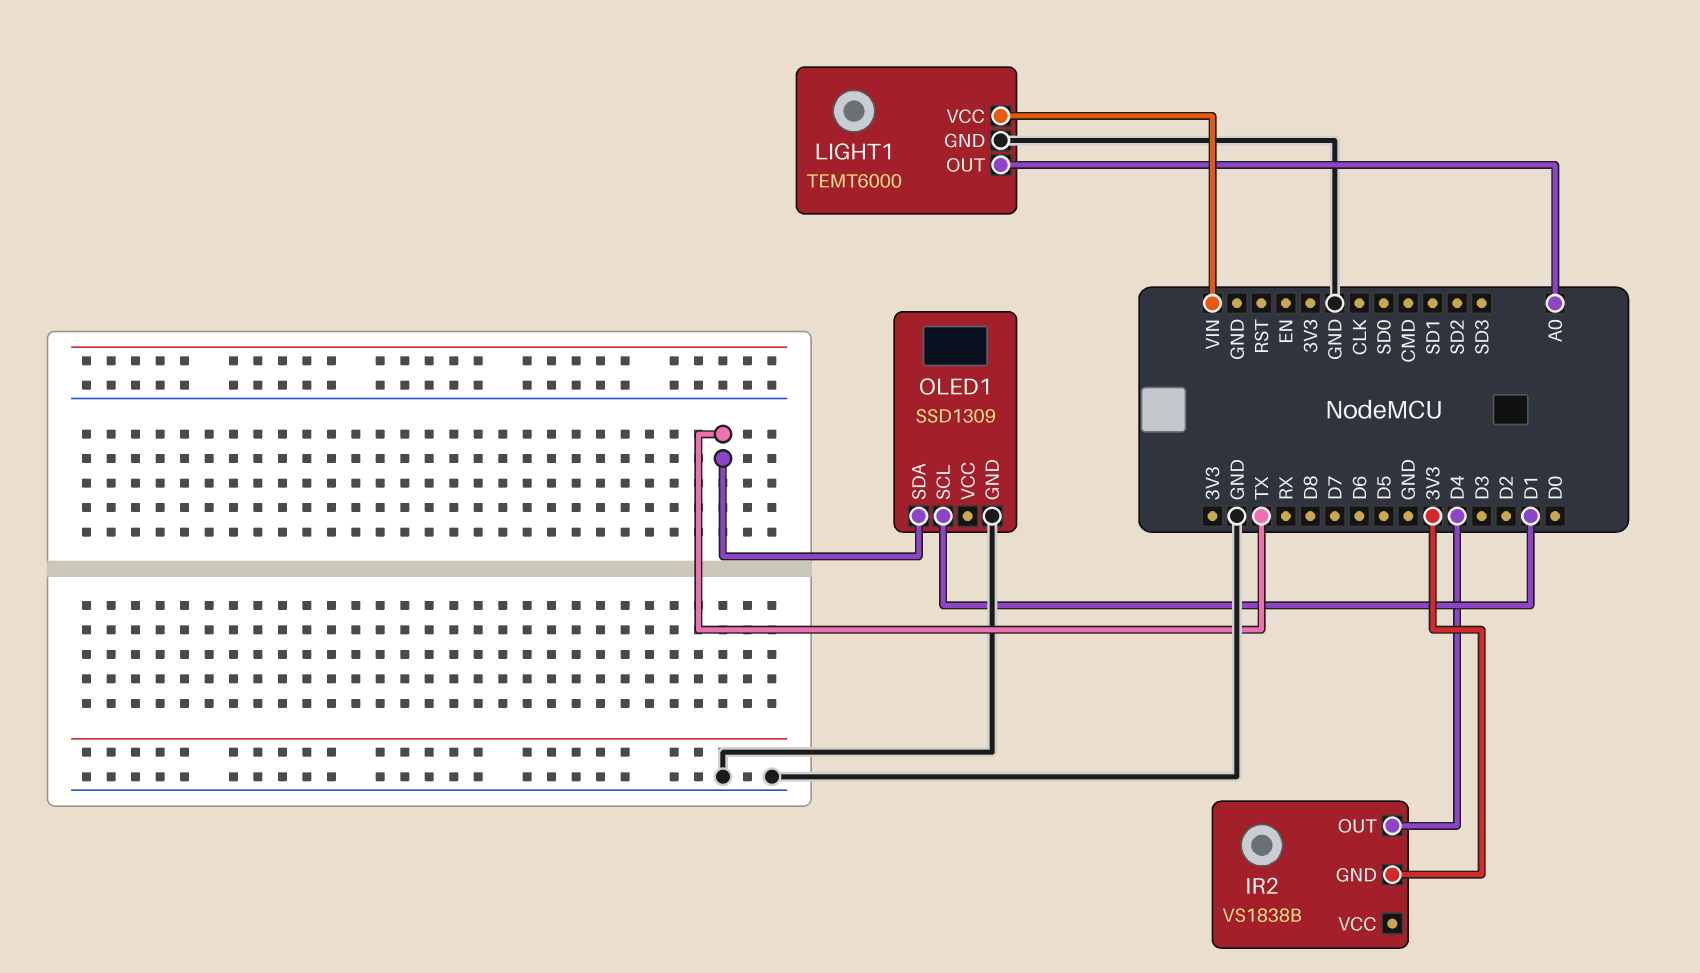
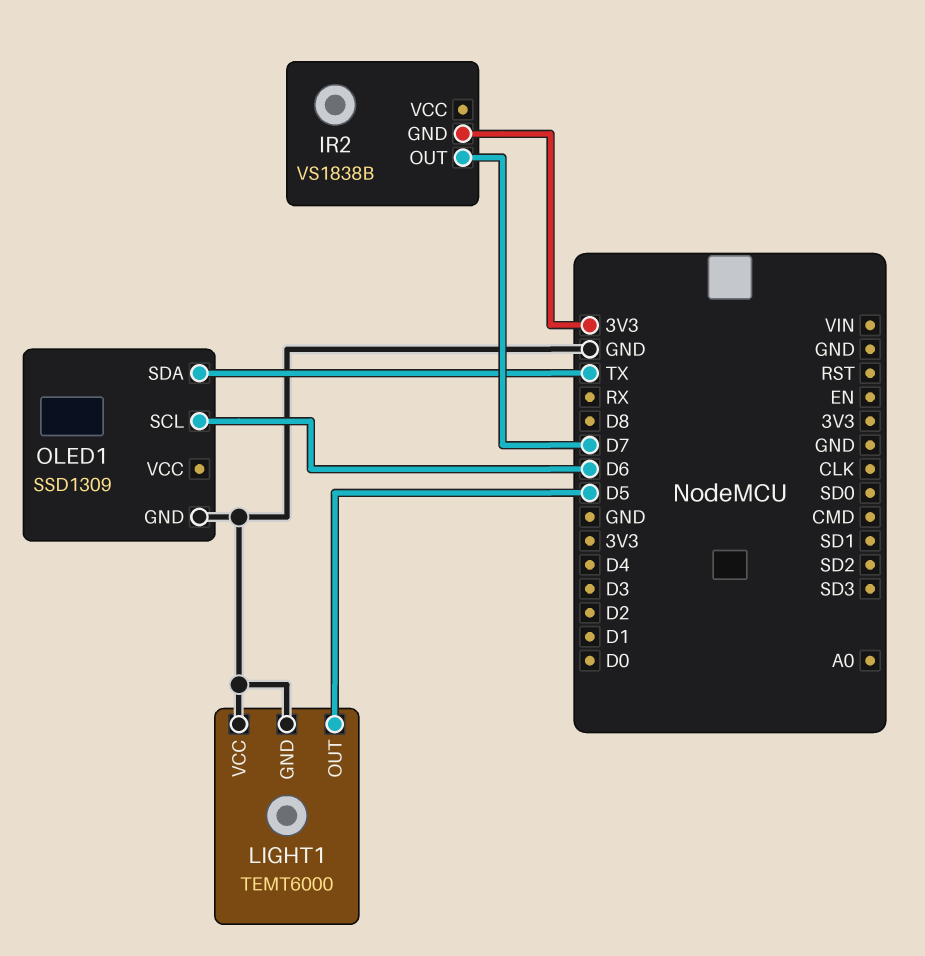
IR2 pin OUT: D4 -> D7
LIGHT1 pin OUT: A0 -> D5
LIGHT1 pin VCC: VIN -> GND
OLED1 pin SCL: D1 -> D6

